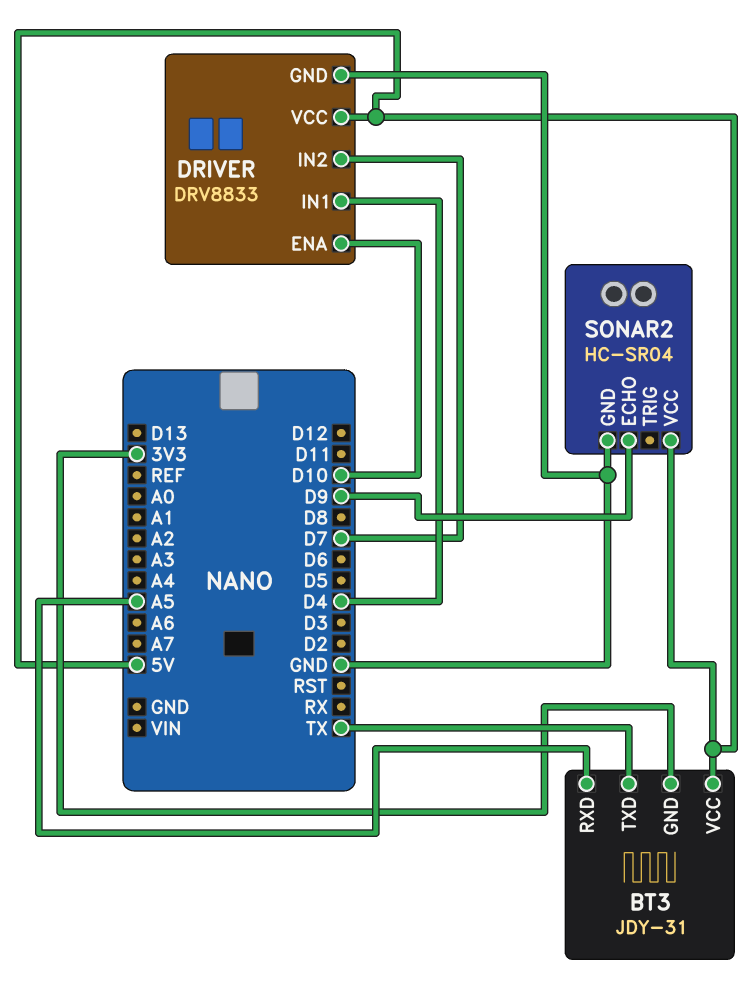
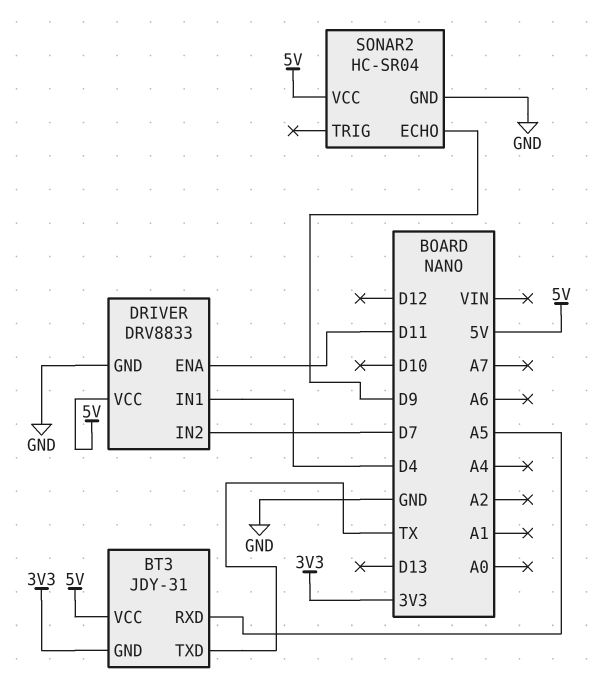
DRIVER pin ENA: D10 -> D11

